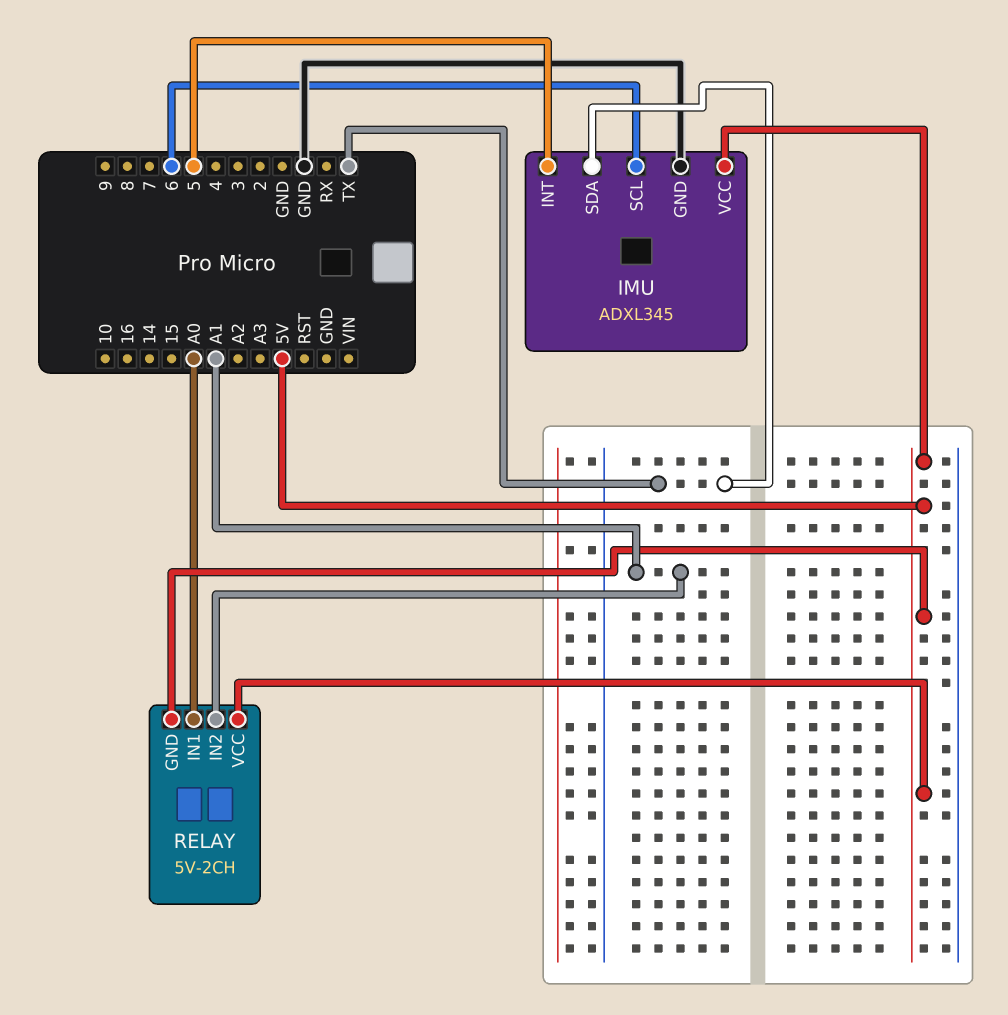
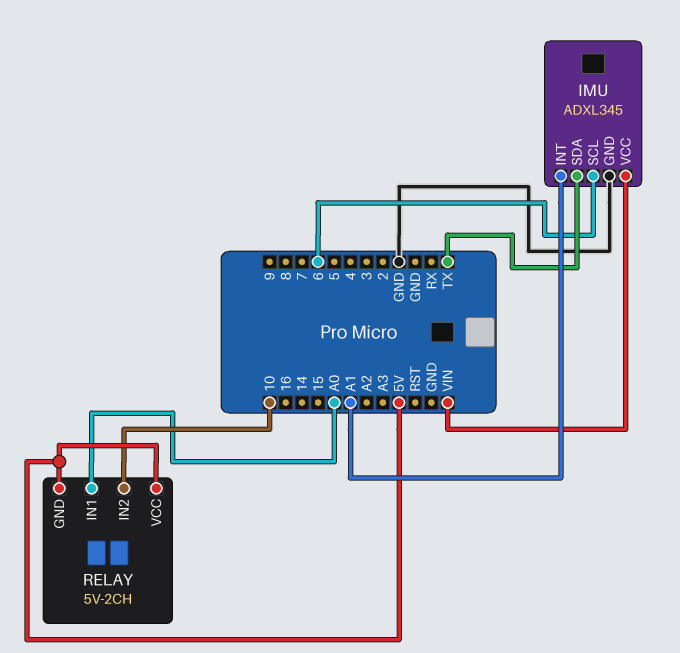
IMU pin INT: 5 -> A1
IMU pin VCC: 5V -> VIN
RELAY pin IN2: A1 -> 10

